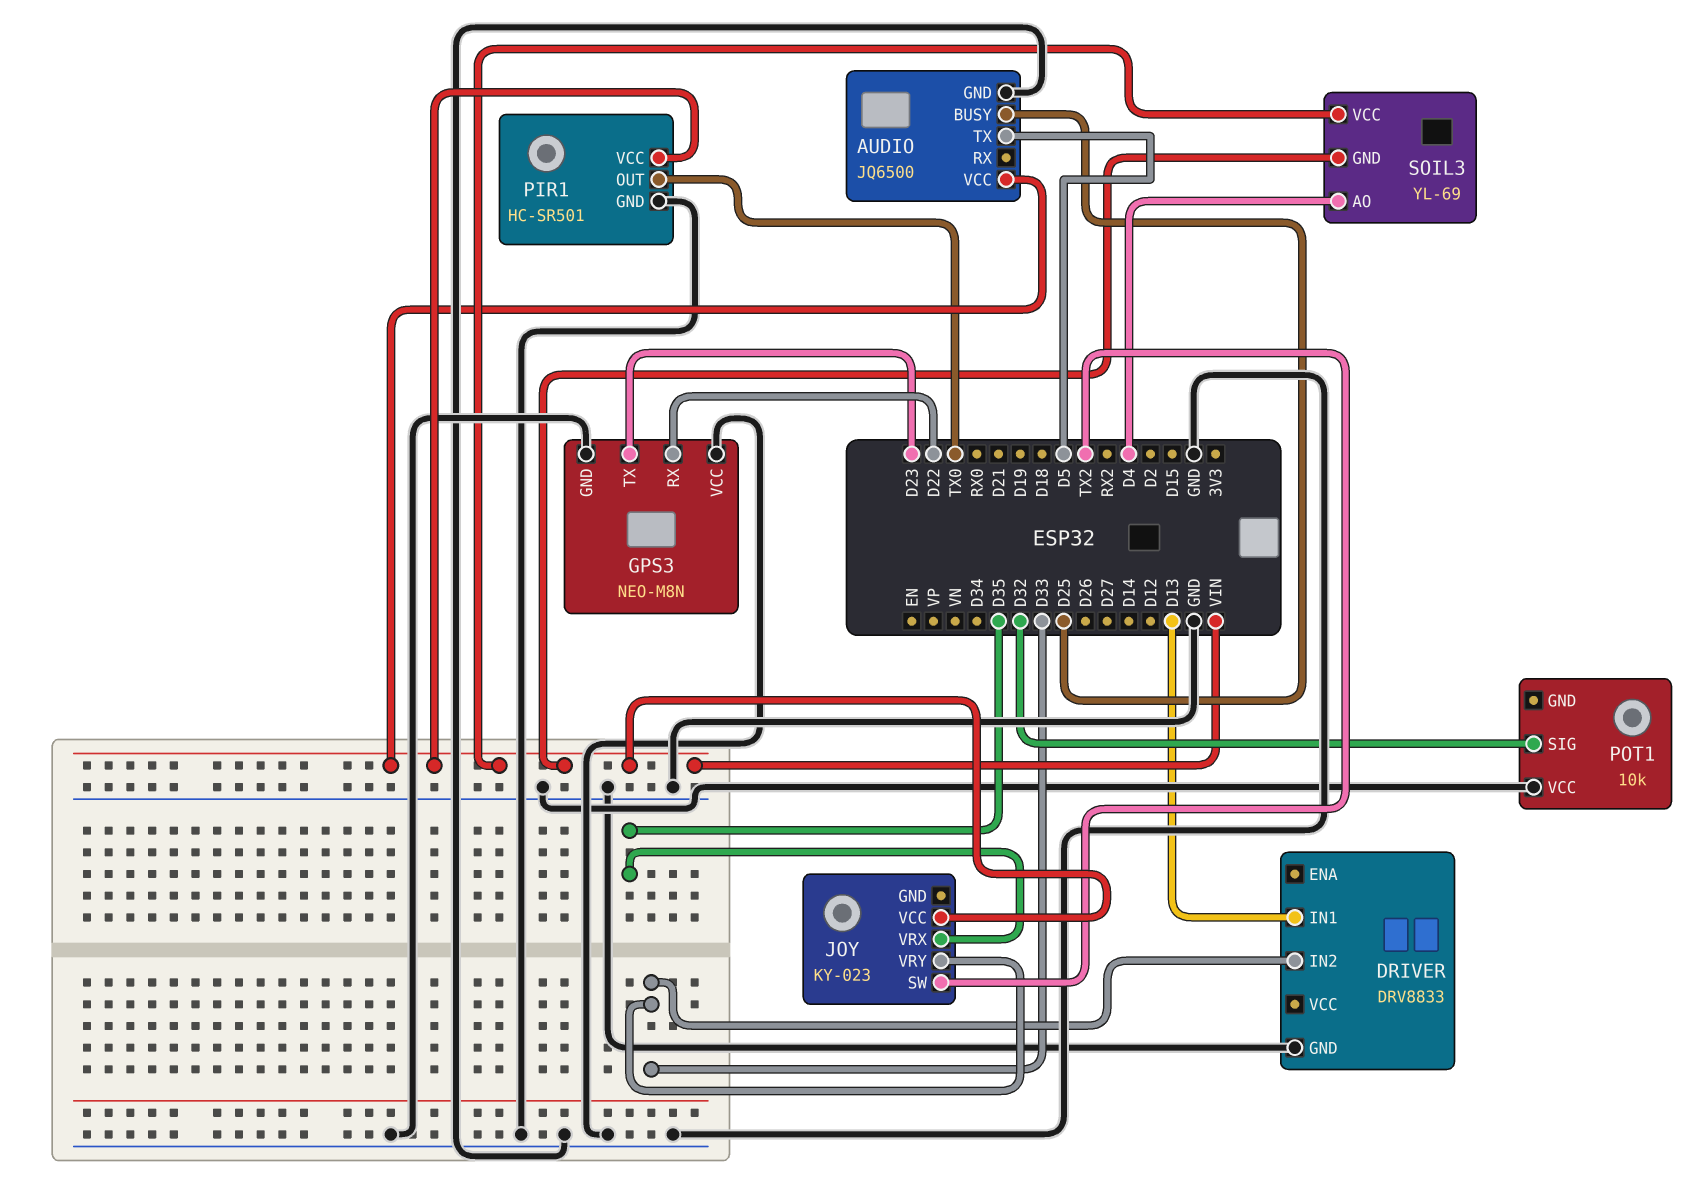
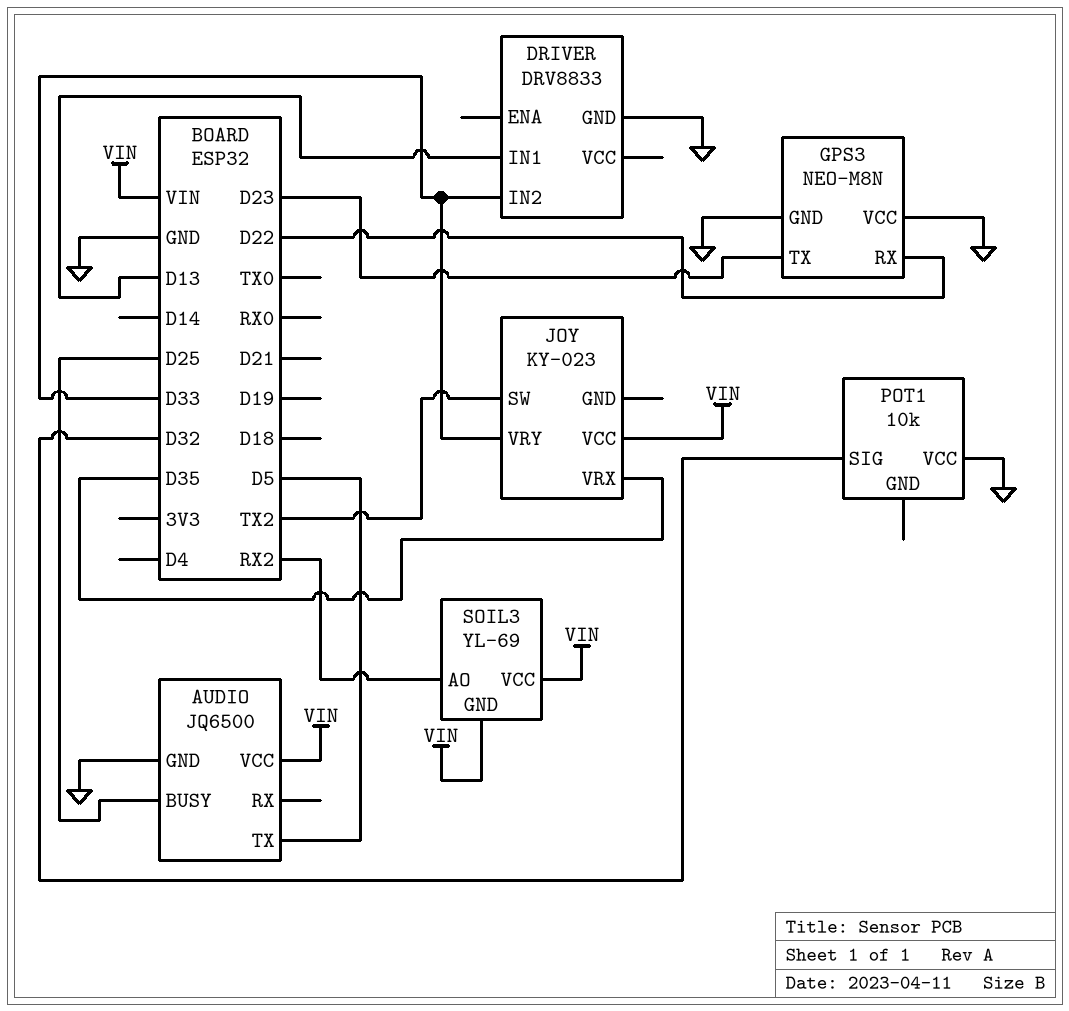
PIR1: HC-SR501 -> none
PIR1 pin GND: GND -> none
PIR1 pin OUT: TX0 -> none
PIR1 pin VCC: VIN -> none
SOIL3 pin AO: D4 -> RX2

